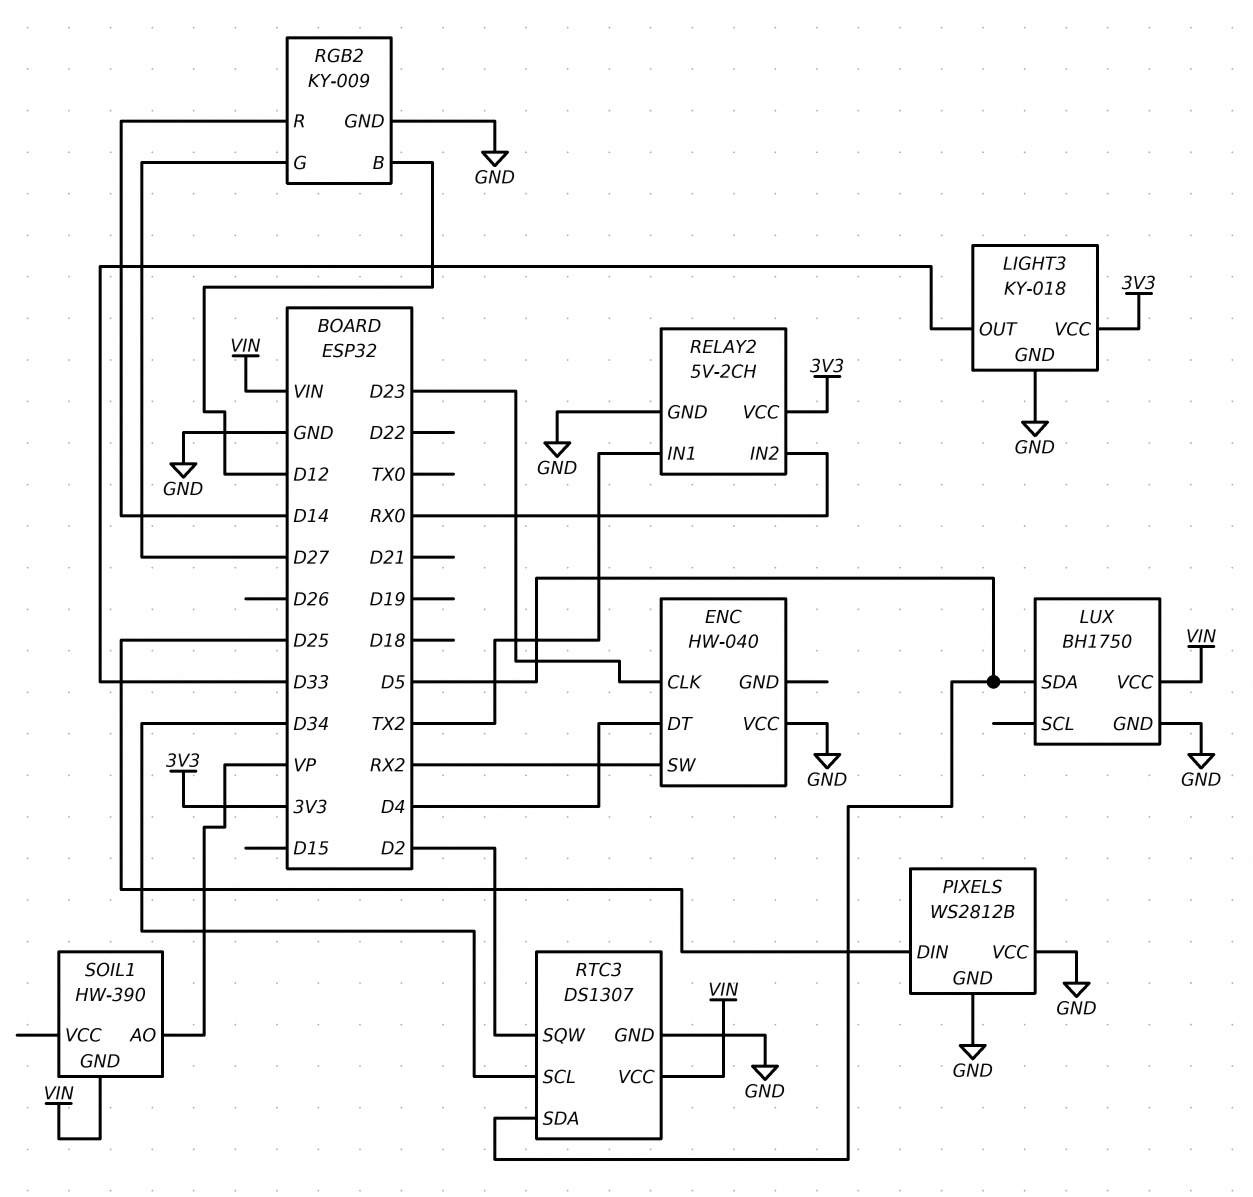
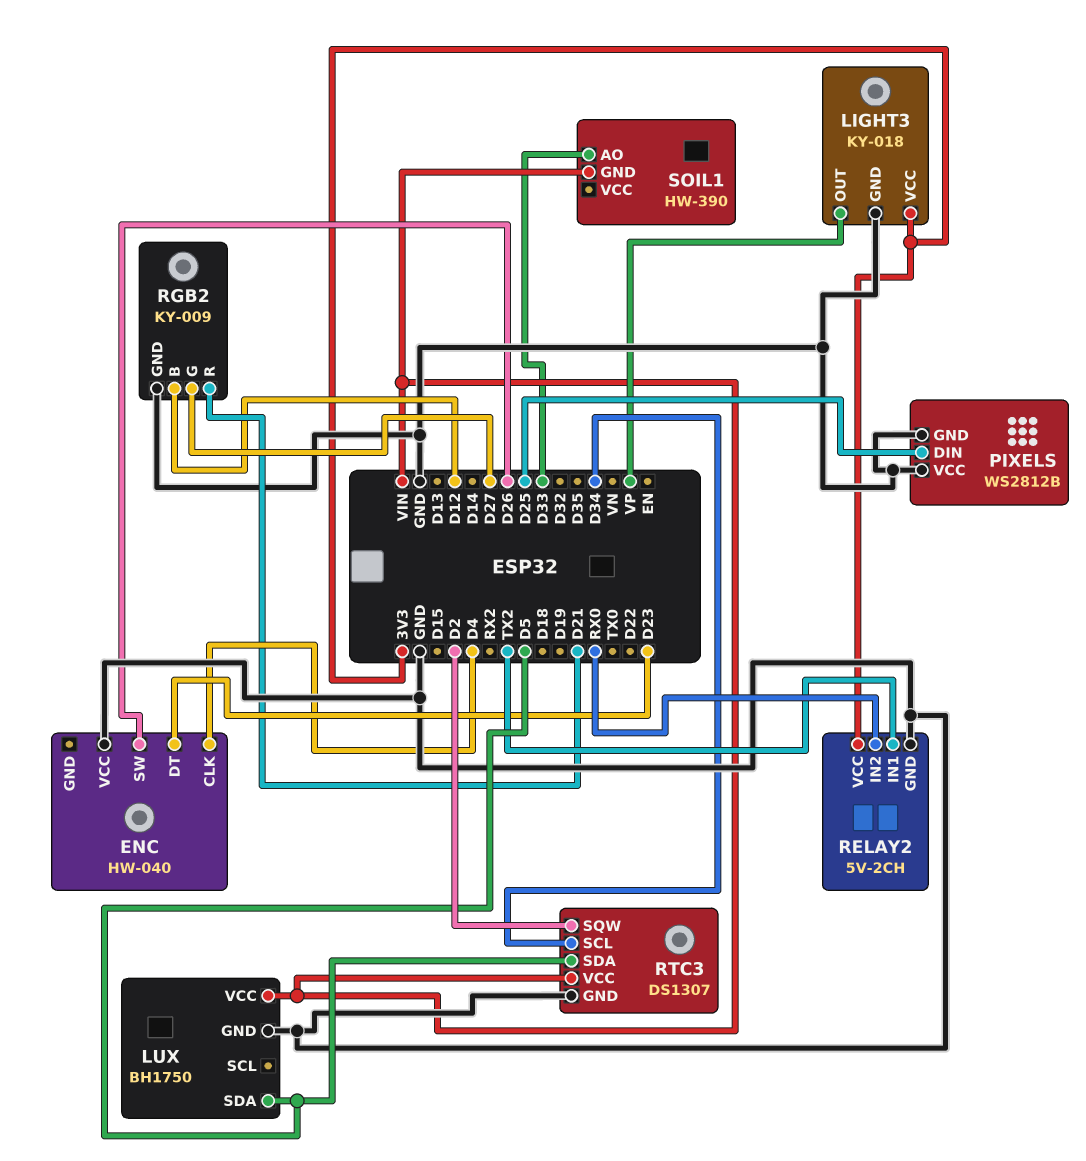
ENC pin CLK: D23 -> D4
ENC pin DT: D4 -> D23
ENC pin SW: RX2 -> D26
LIGHT3 pin OUT: D33 -> VP
RGB2 pin R: D14 -> D21
SOIL1 pin AO: VP -> D33

